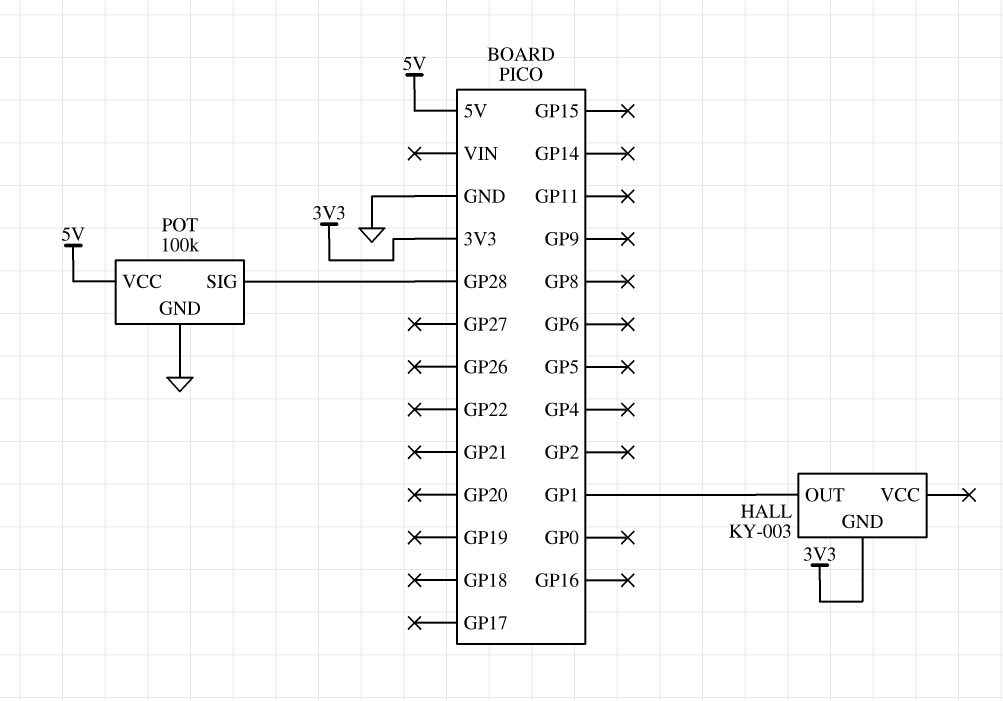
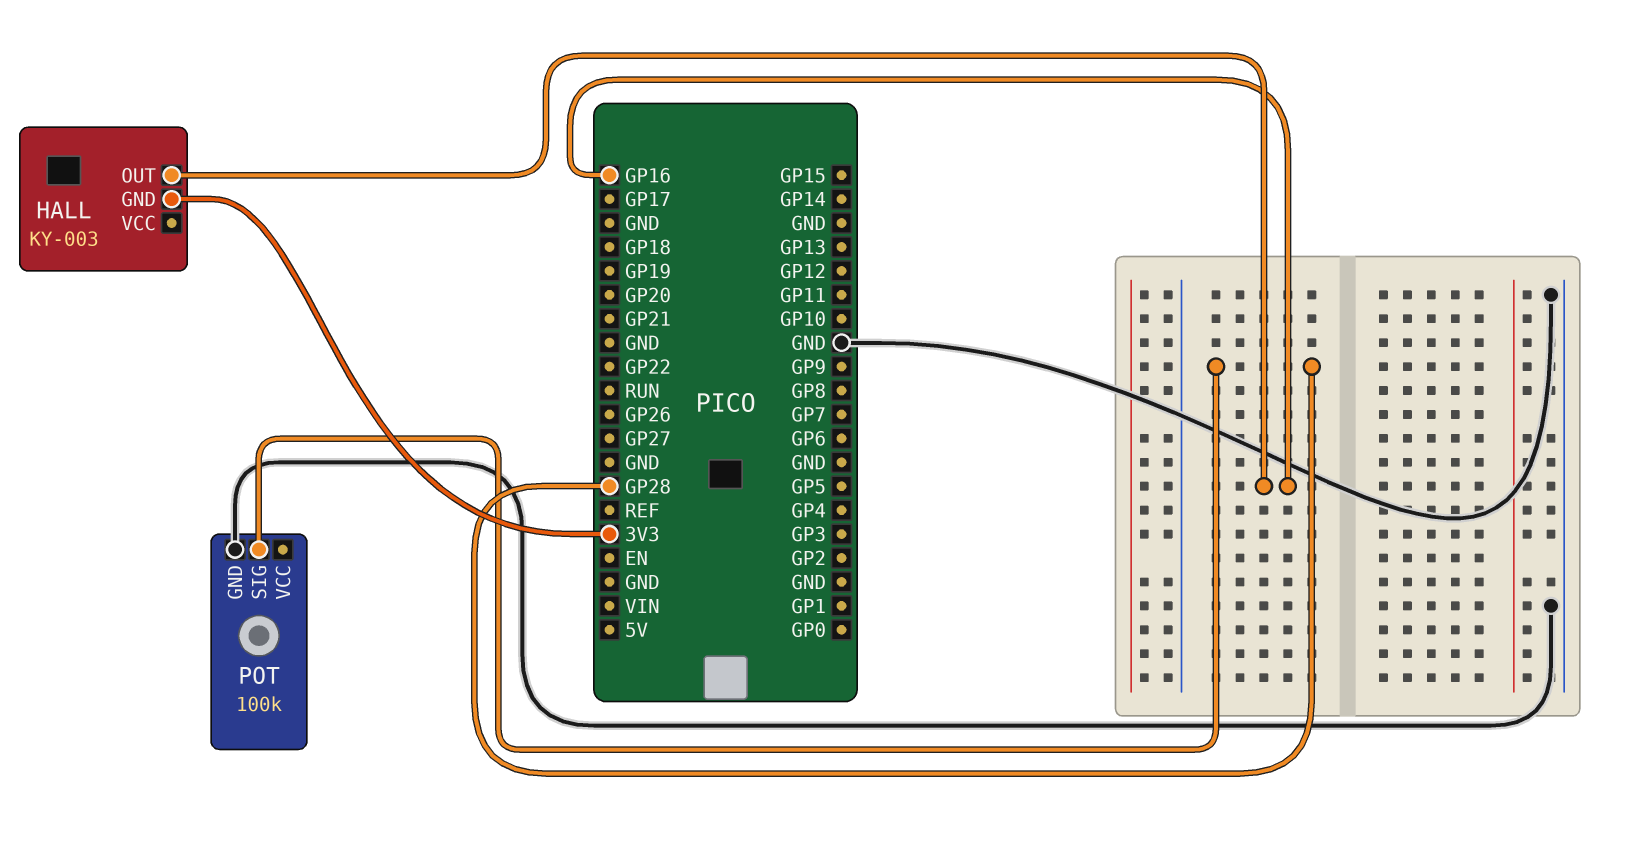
HALL pin OUT: GP1 -> GP16
POT pin VCC: 5V -> none

